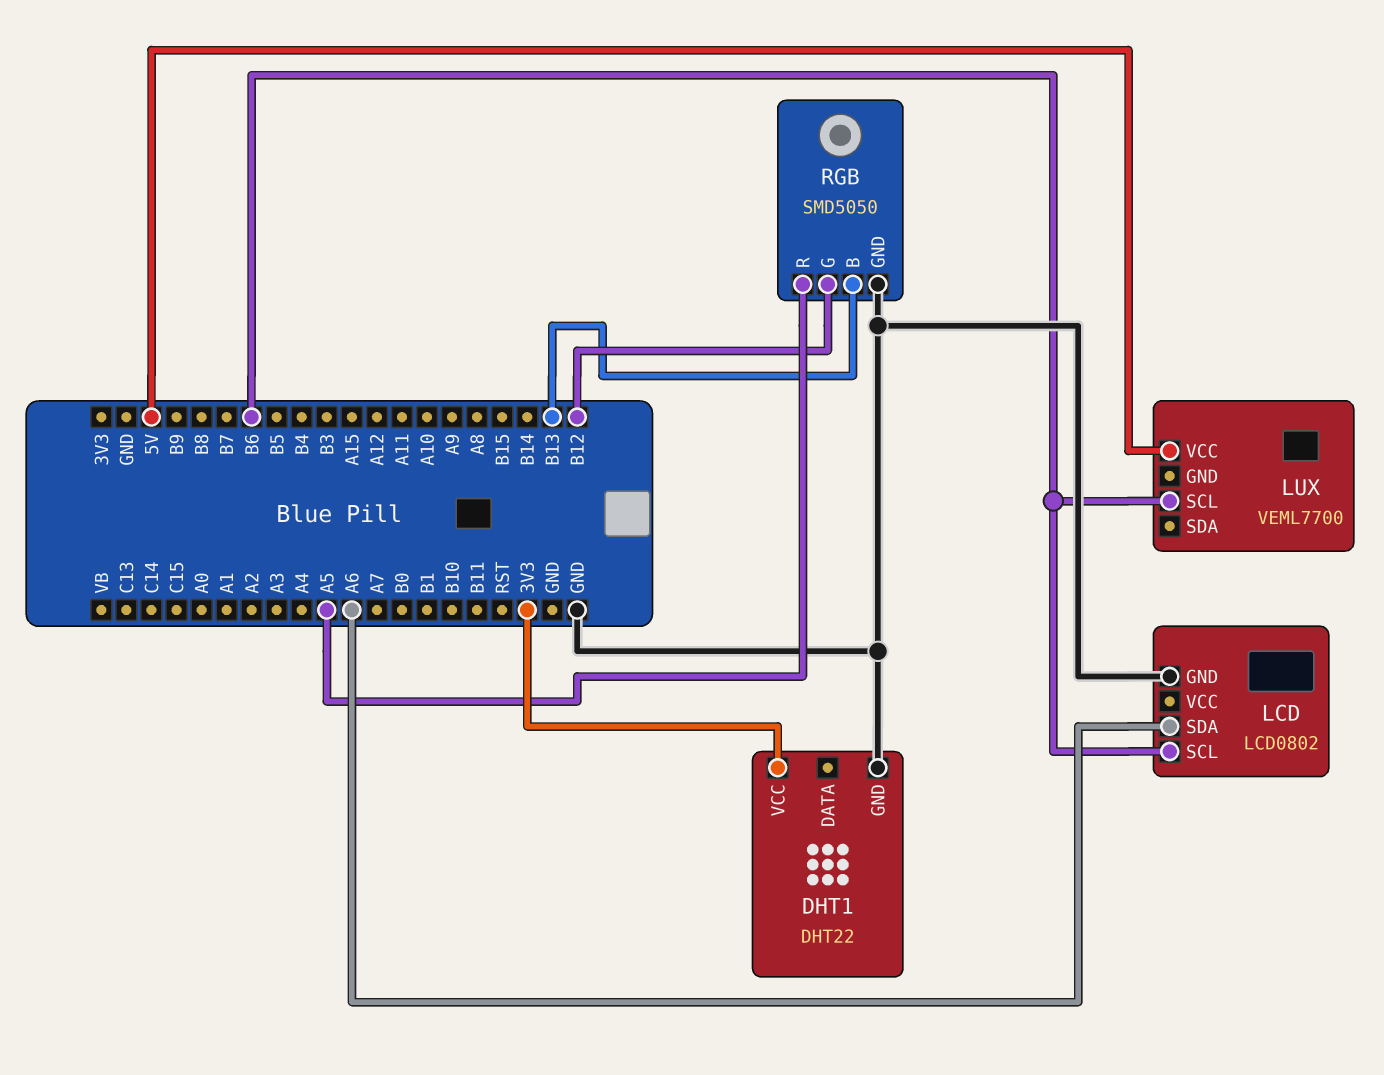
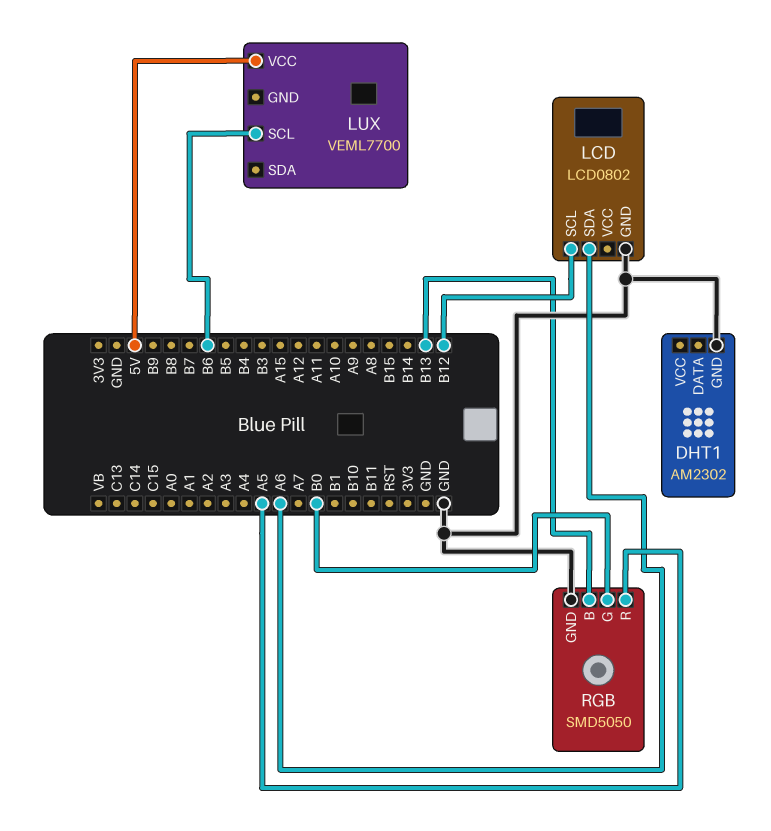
DHT1: DHT22 -> AM2302
DHT1 pin VCC: 3V3 -> none
LCD pin SCL: B6 -> B12
RGB pin G: B12 -> B0

